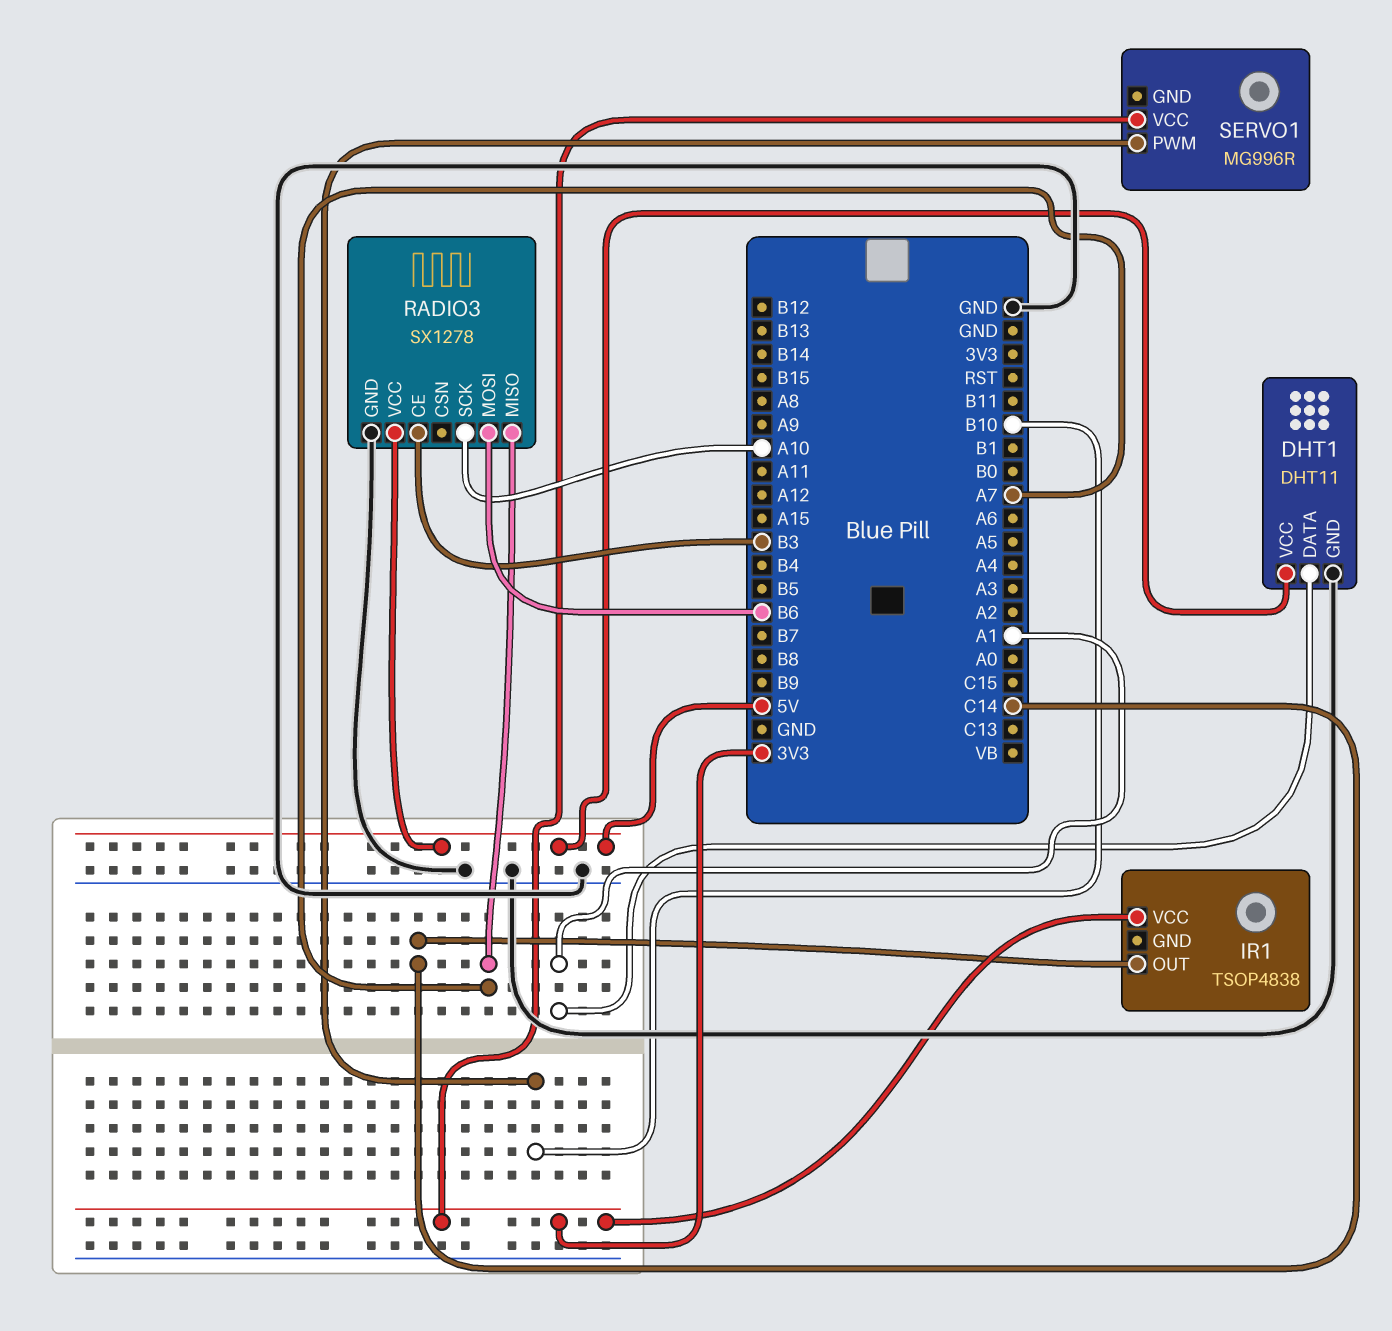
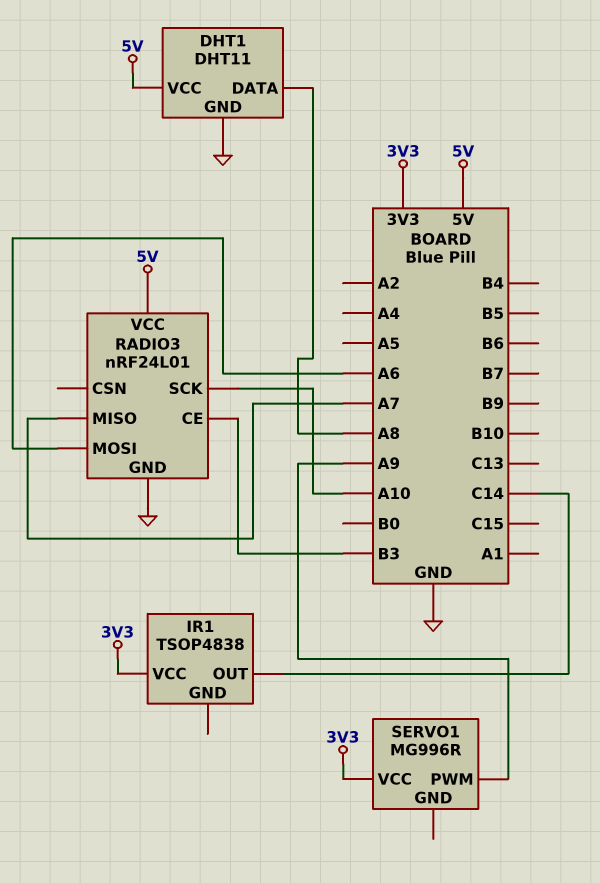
DHT1 pin DATA: A1 -> A8
RADIO3: SX1278 -> nRF24L01
RADIO3 pin MOSI: B6 -> A6
SERVO1 pin PWM: B10 -> A9

